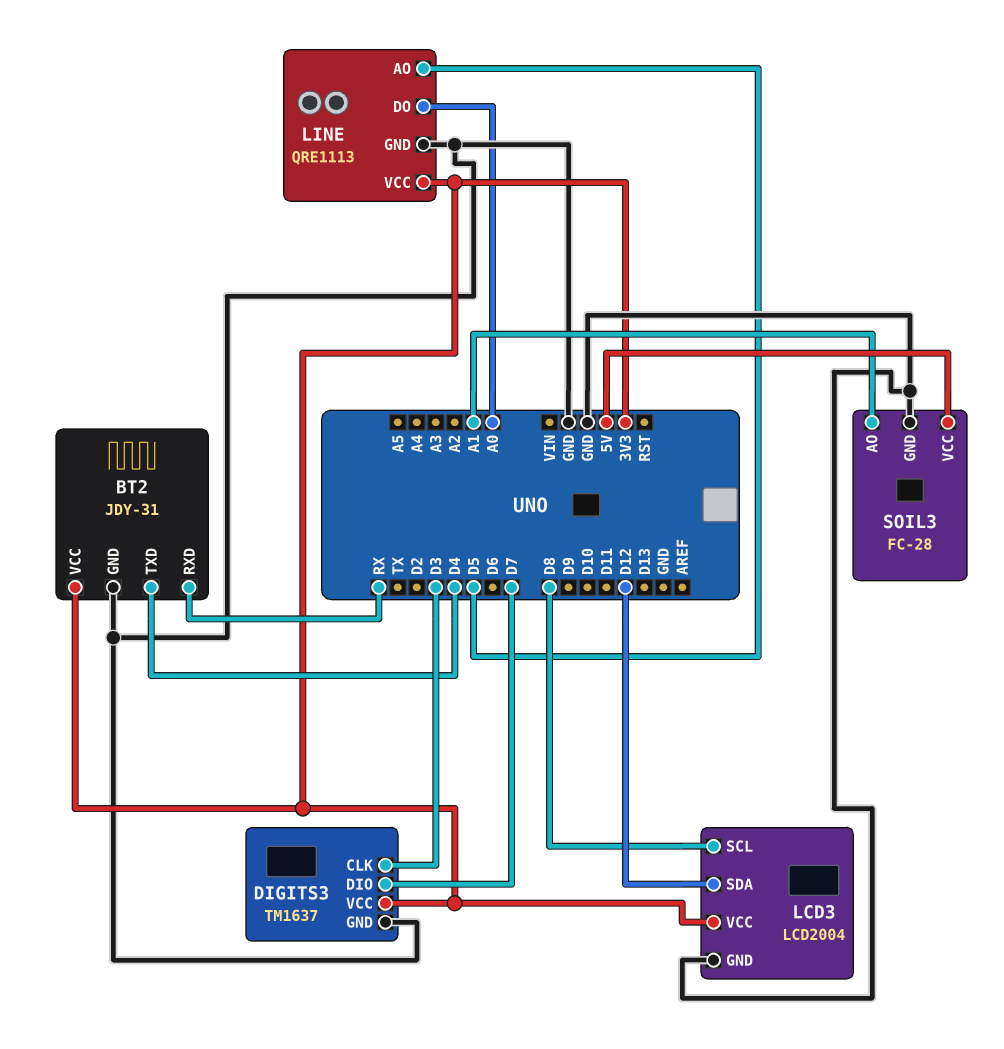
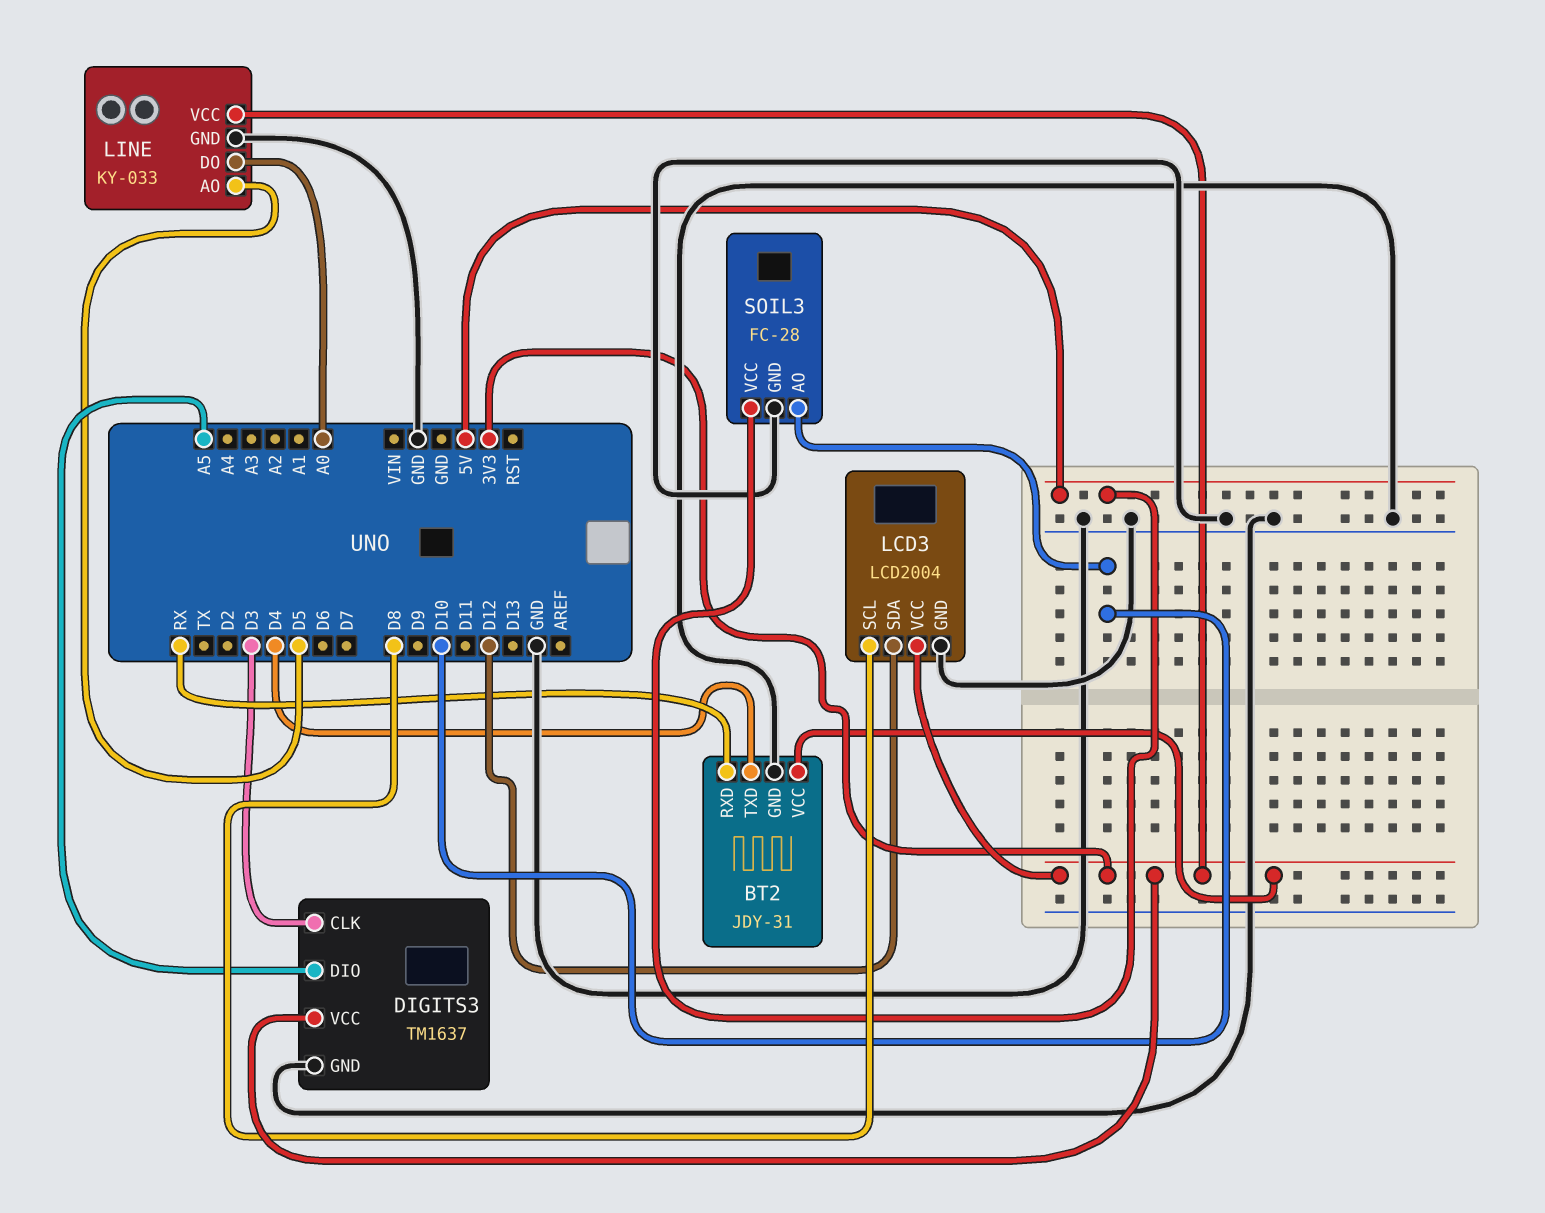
DIGITS3 pin DIO: D7 -> A5
LINE: QRE1113 -> KY-033
SOIL3 pin AO: A1 -> D10

